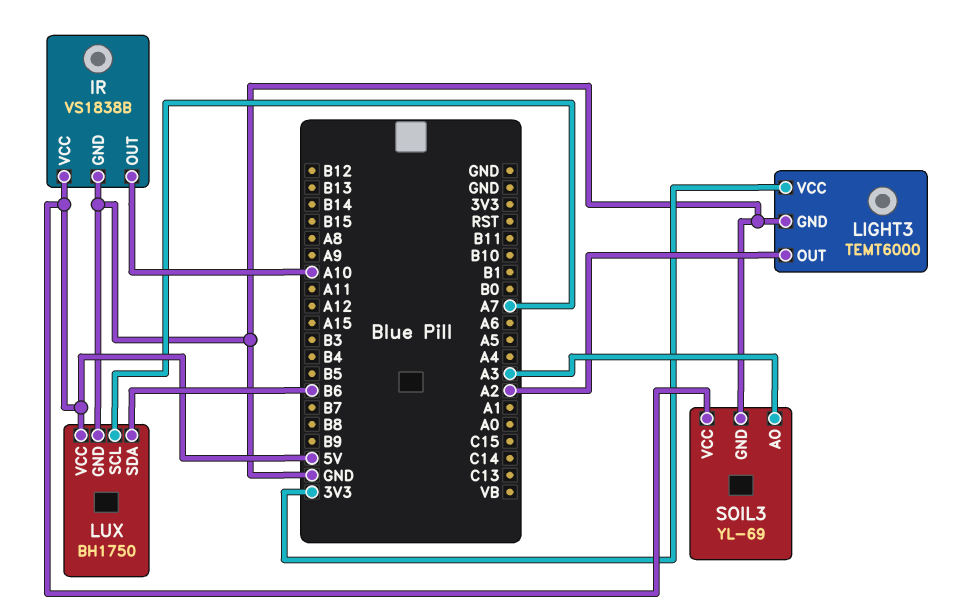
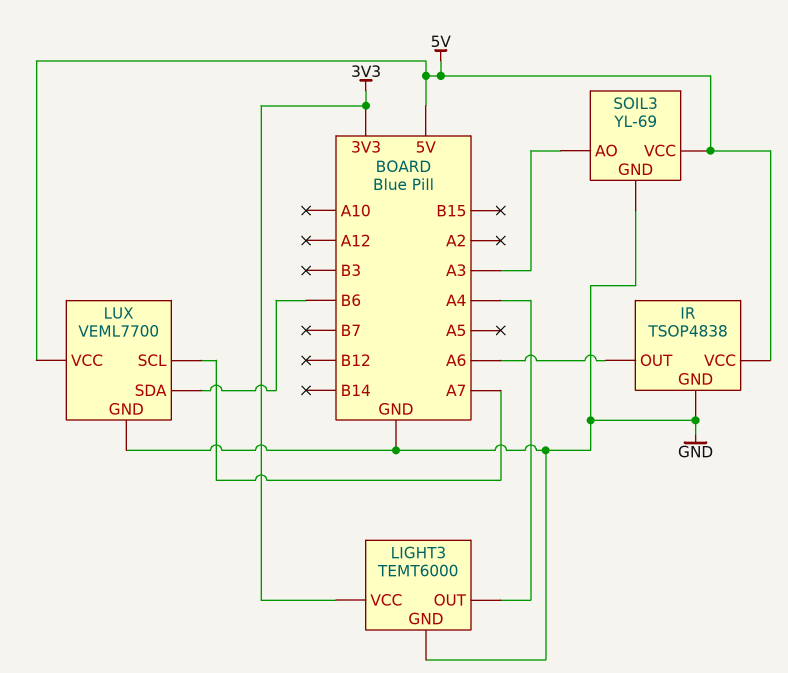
IR: VS1838B -> TSOP4838
IR pin OUT: A10 -> A6
LIGHT3 pin OUT: A2 -> A4
LUX: BH1750 -> VEML7700

